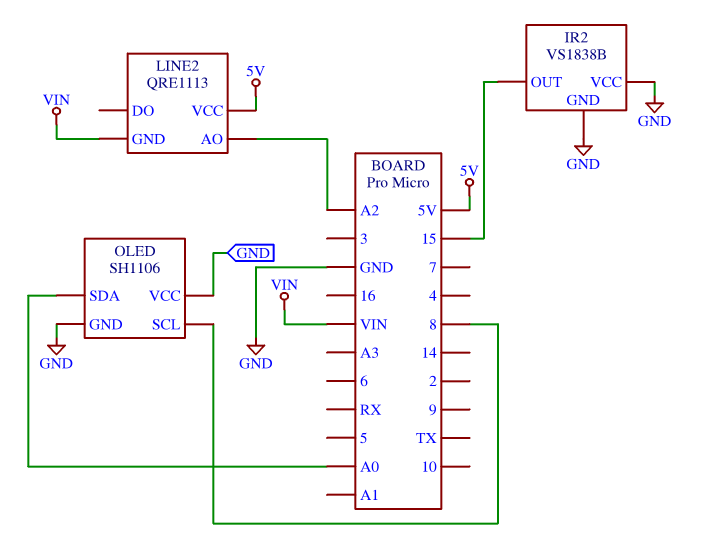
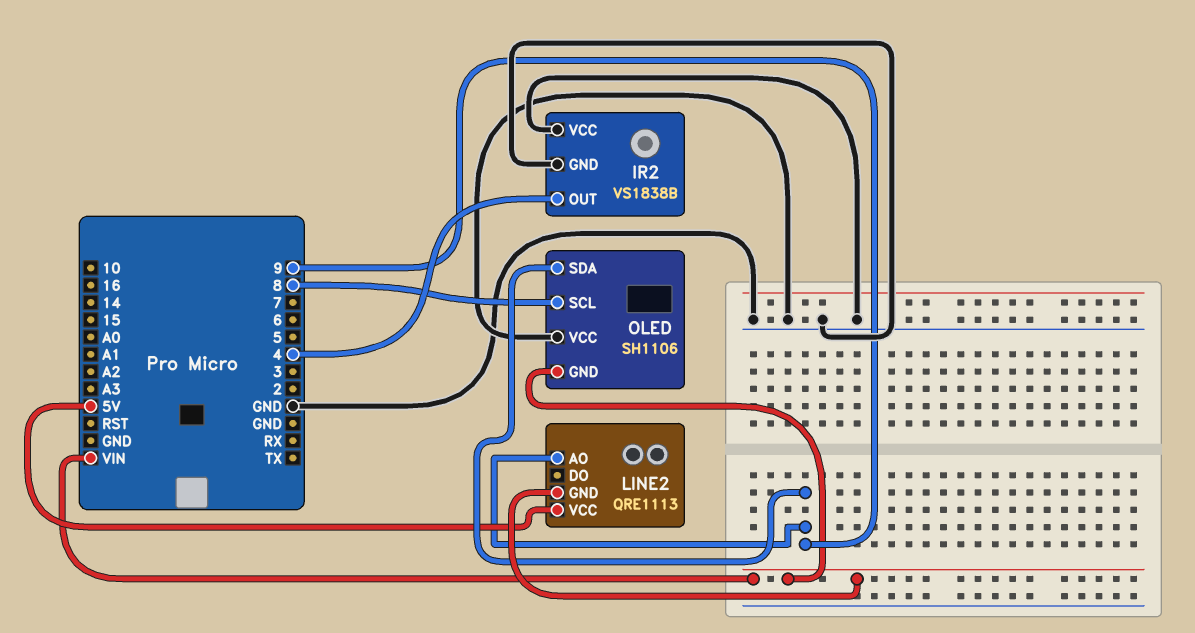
IR2 pin OUT: 15 -> 4
LINE2 pin AO: A2 -> 9
OLED pin GND: GND -> VIN
OLED pin SDA: A0 -> 9

